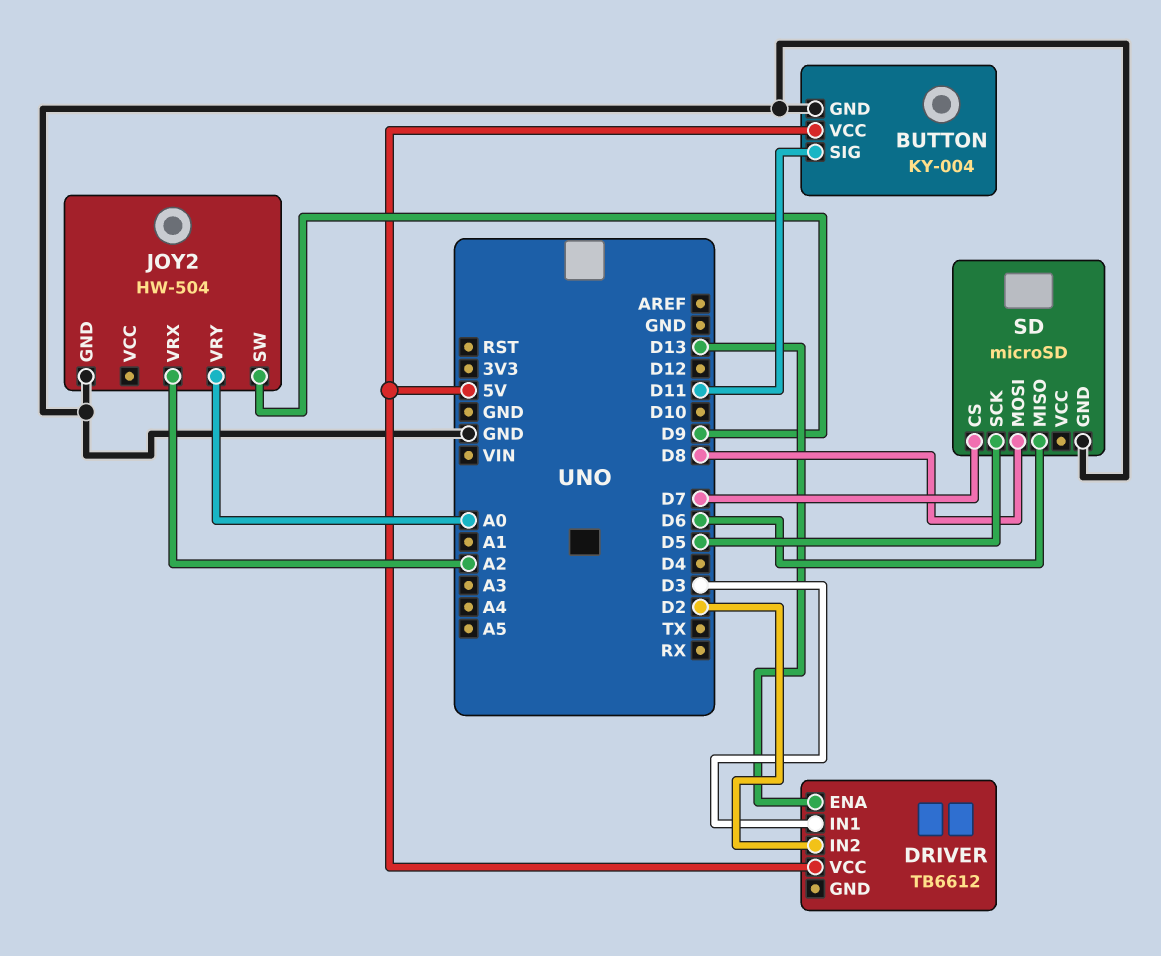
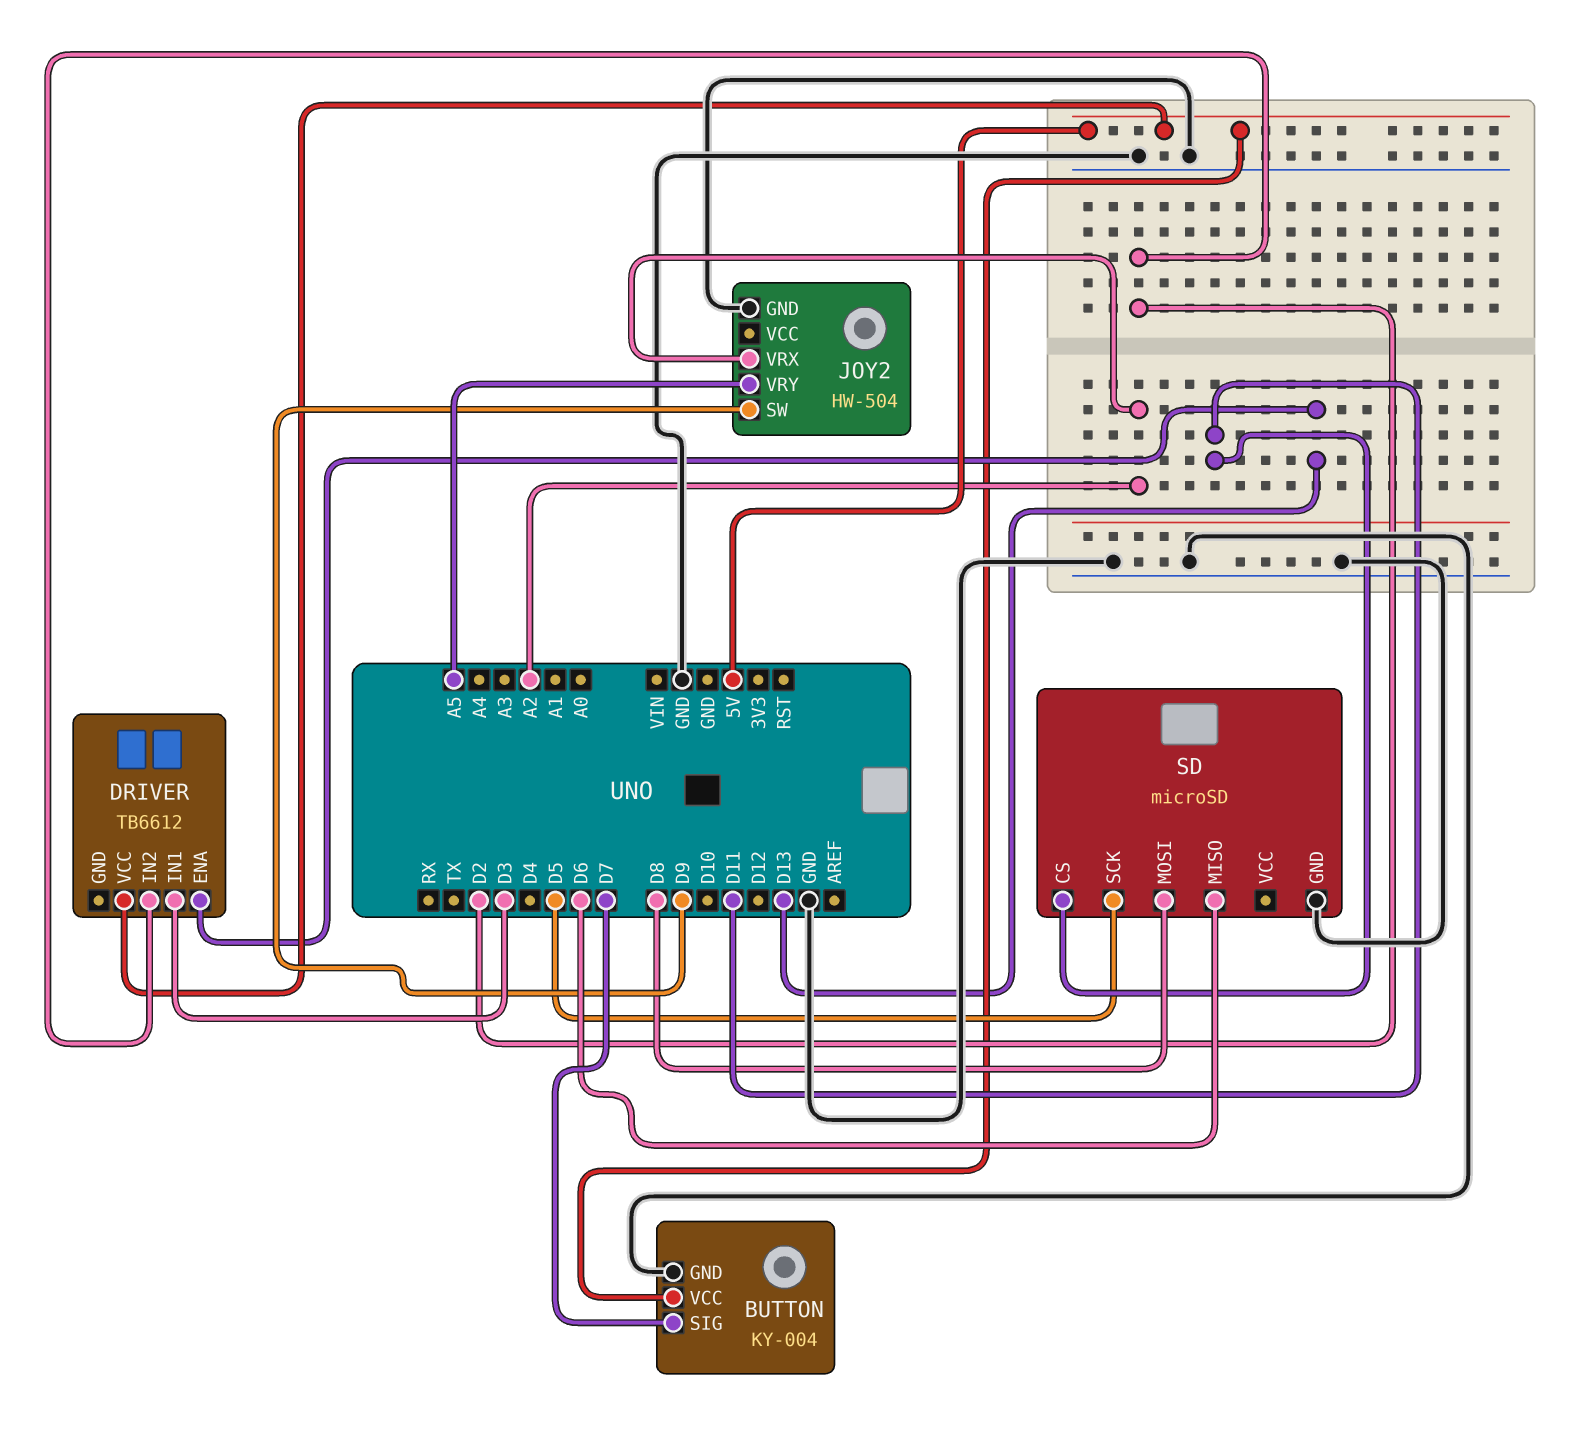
BUTTON pin SIG: D11 -> D7
JOY2 pin VRY: A0 -> A5
SD pin CS: D7 -> D11

